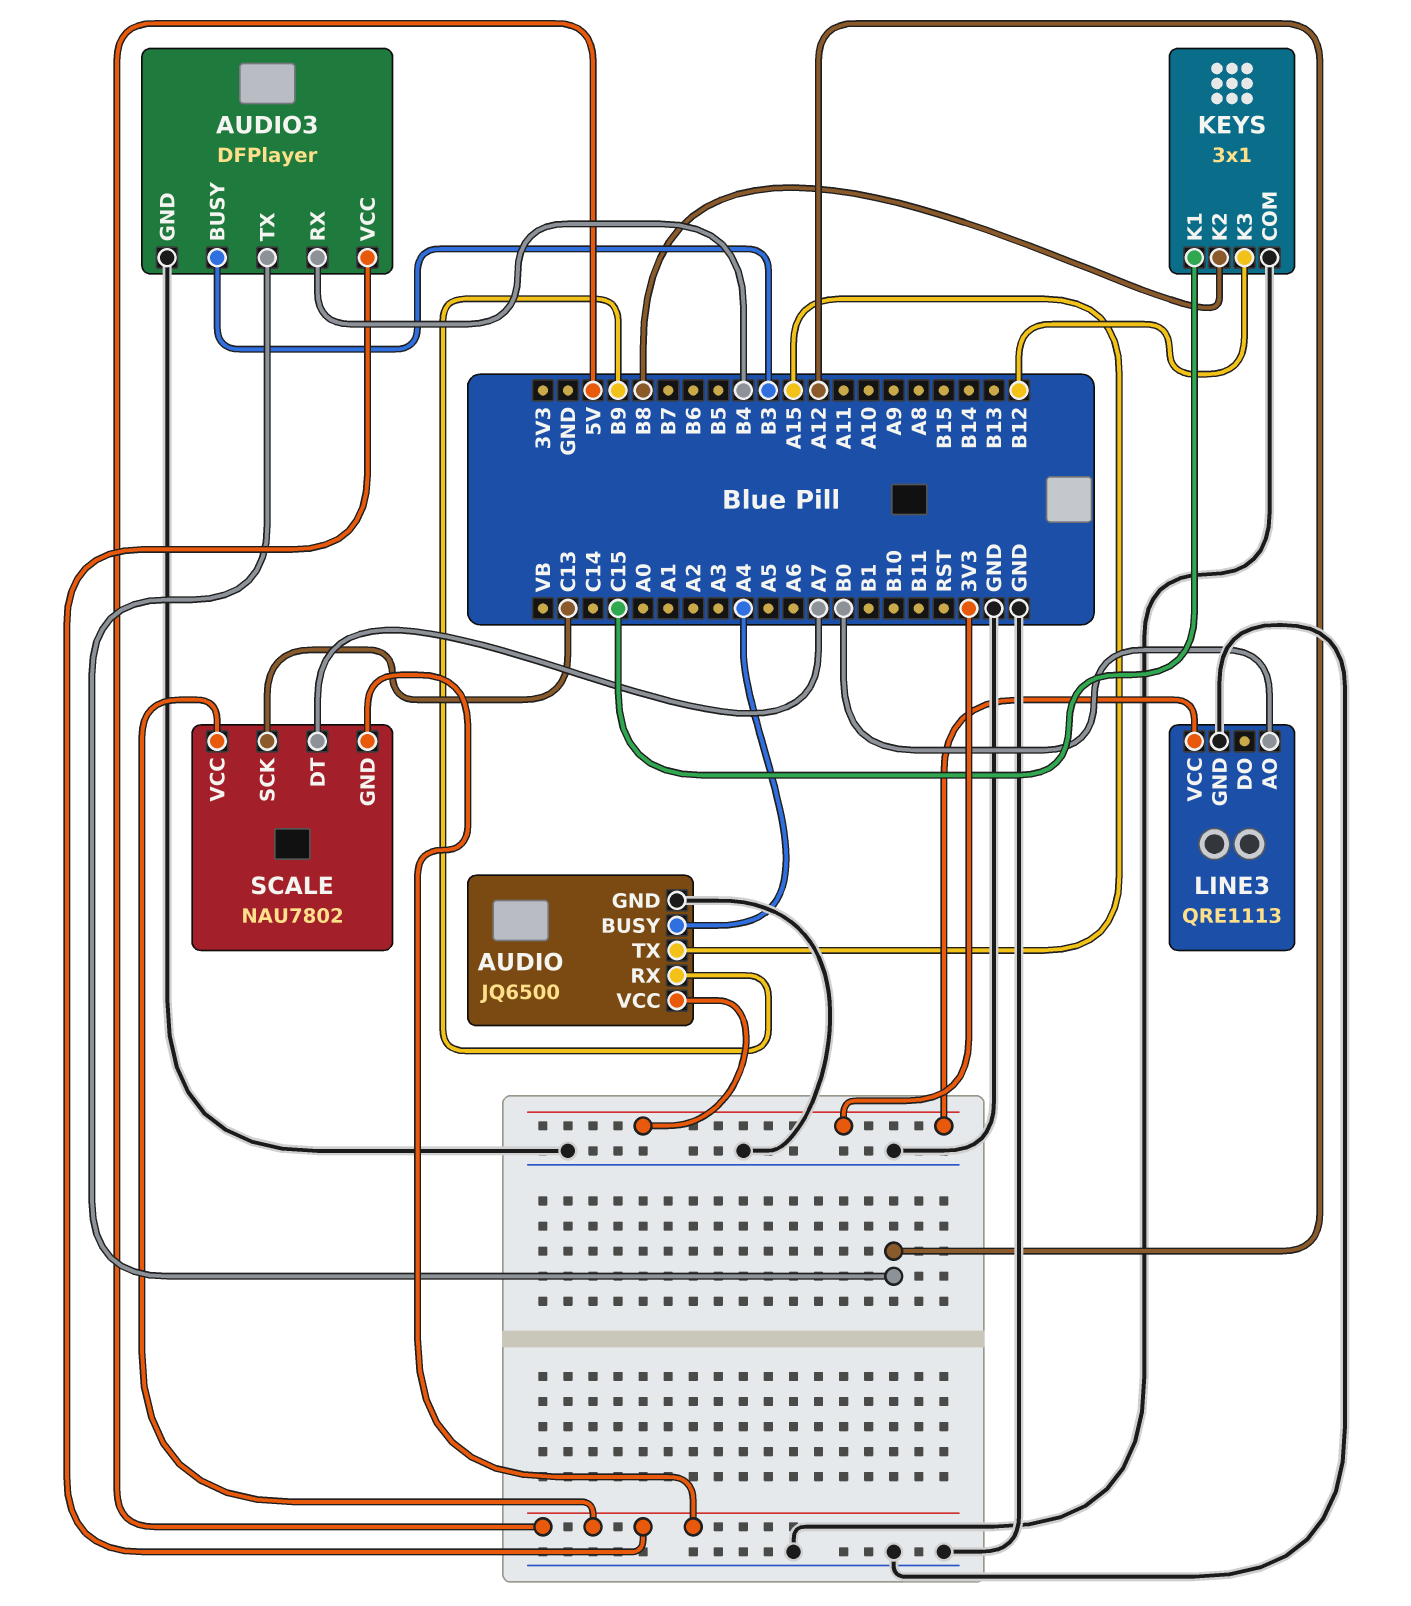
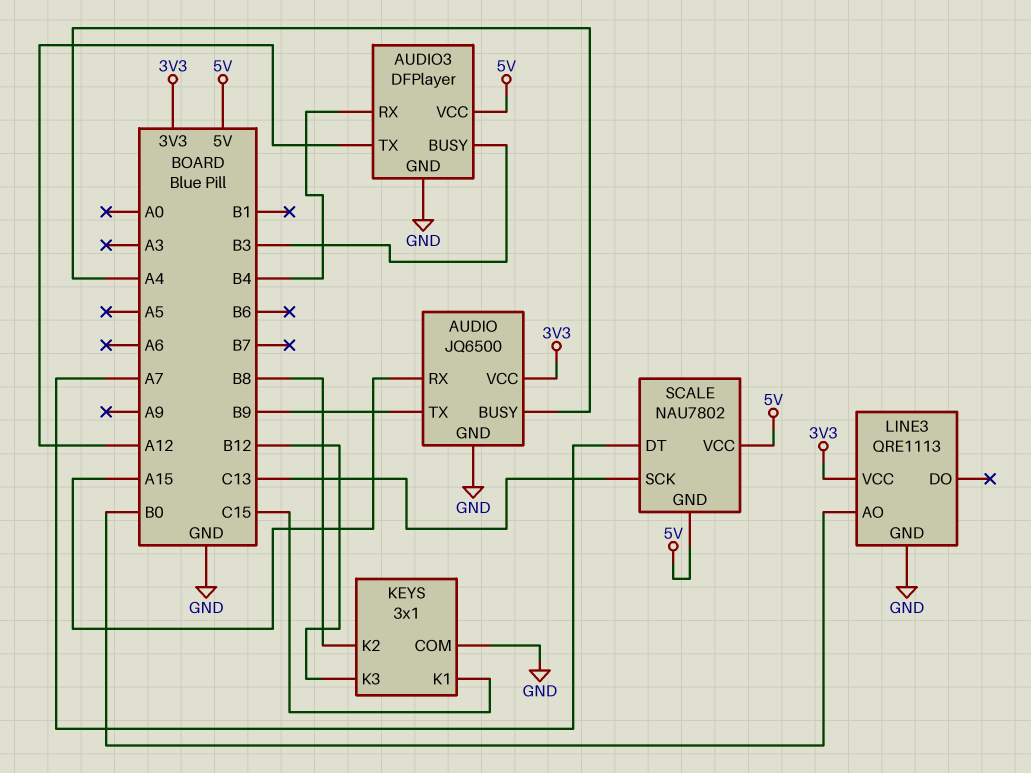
AUDIO pin RX: B9 -> A15
AUDIO pin TX: A15 -> B9

